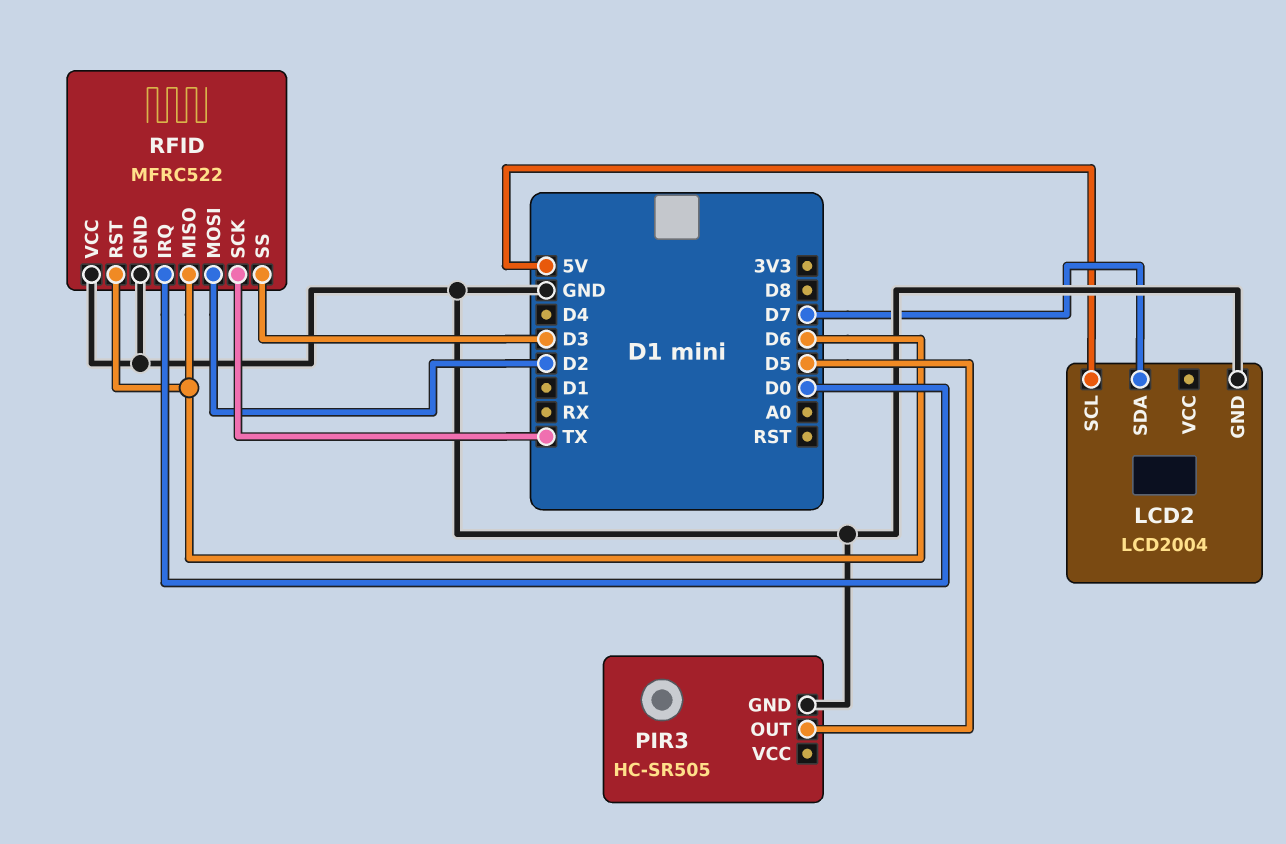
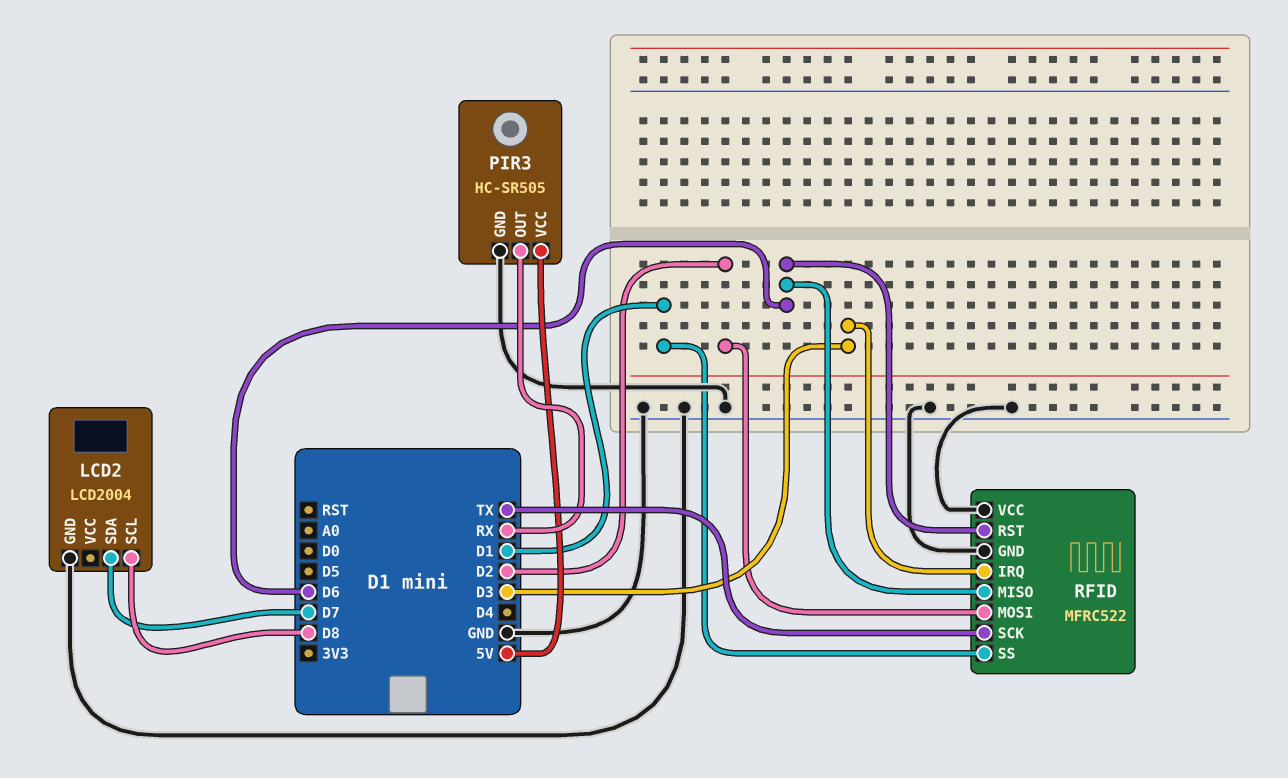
LCD2 pin SCL: 5V -> D8
PIR3 pin OUT: D5 -> RX
PIR3 pin VCC: none -> 5V
RFID pin IRQ: D0 -> D3
RFID pin SS: D3 -> D1

